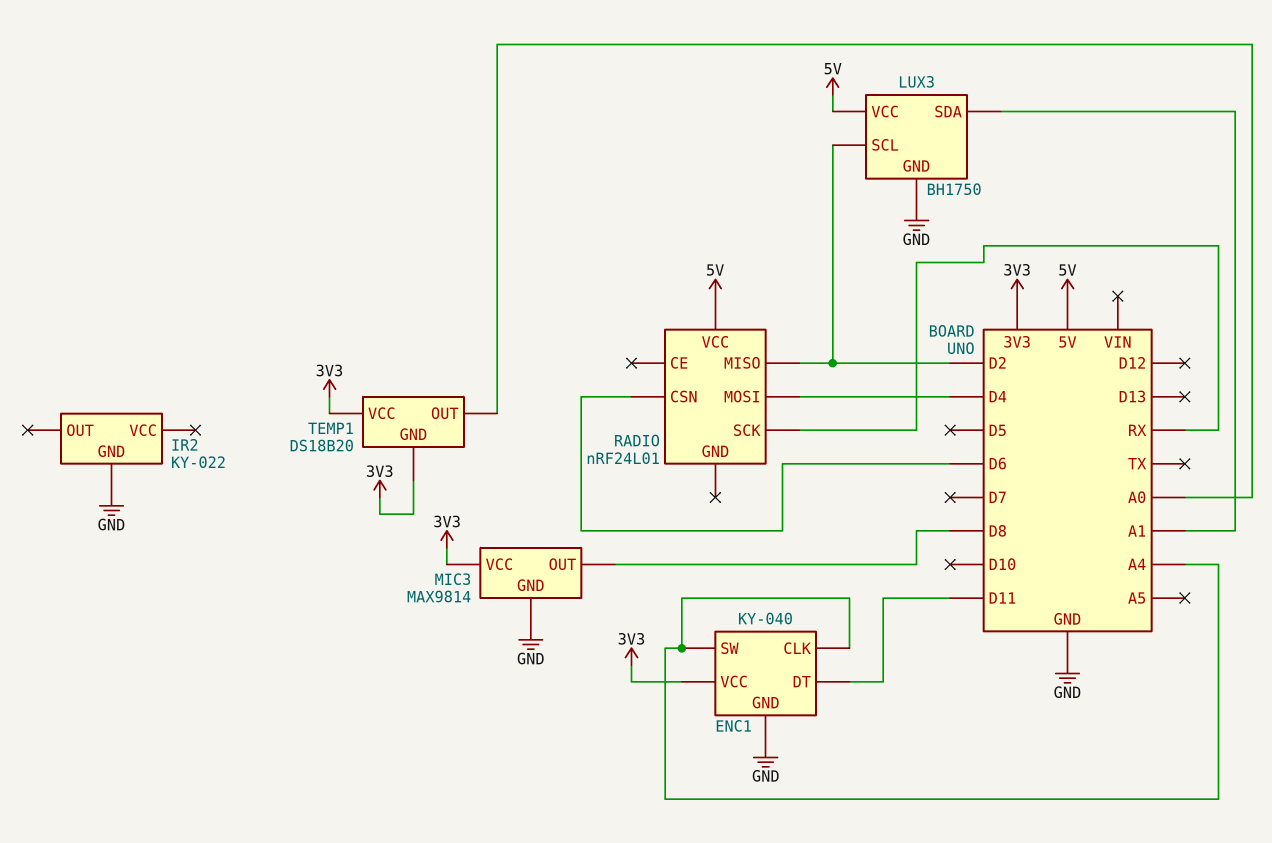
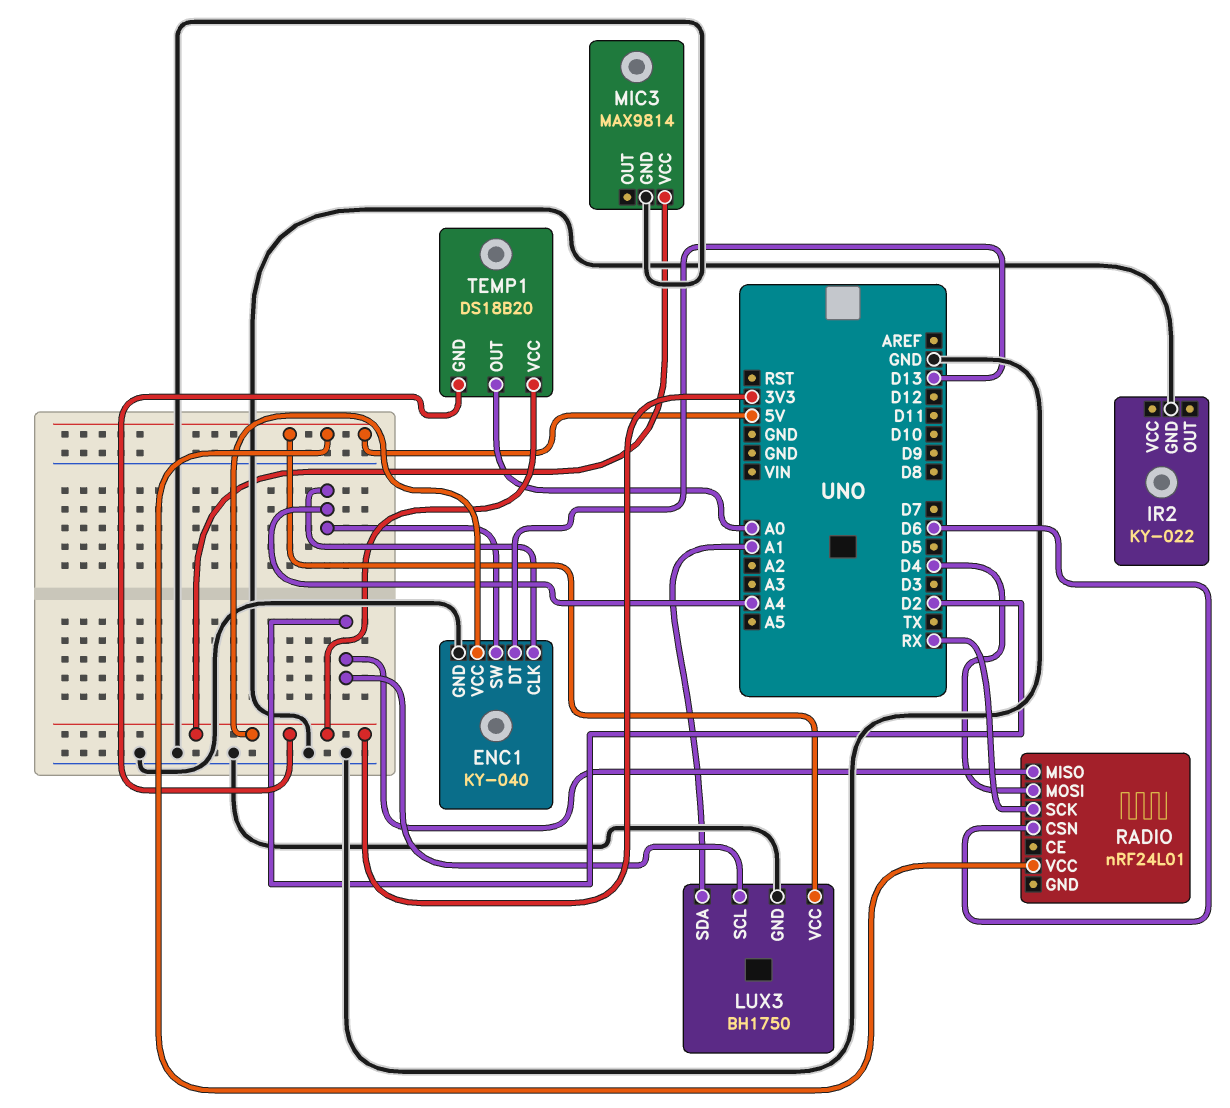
ENC1 pin DT: D11 -> D13
MIC3 pin OUT: D8 -> none

